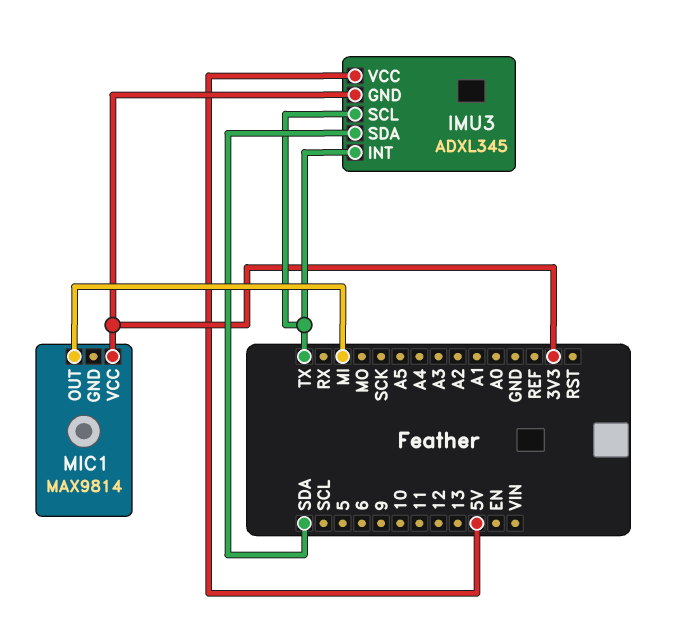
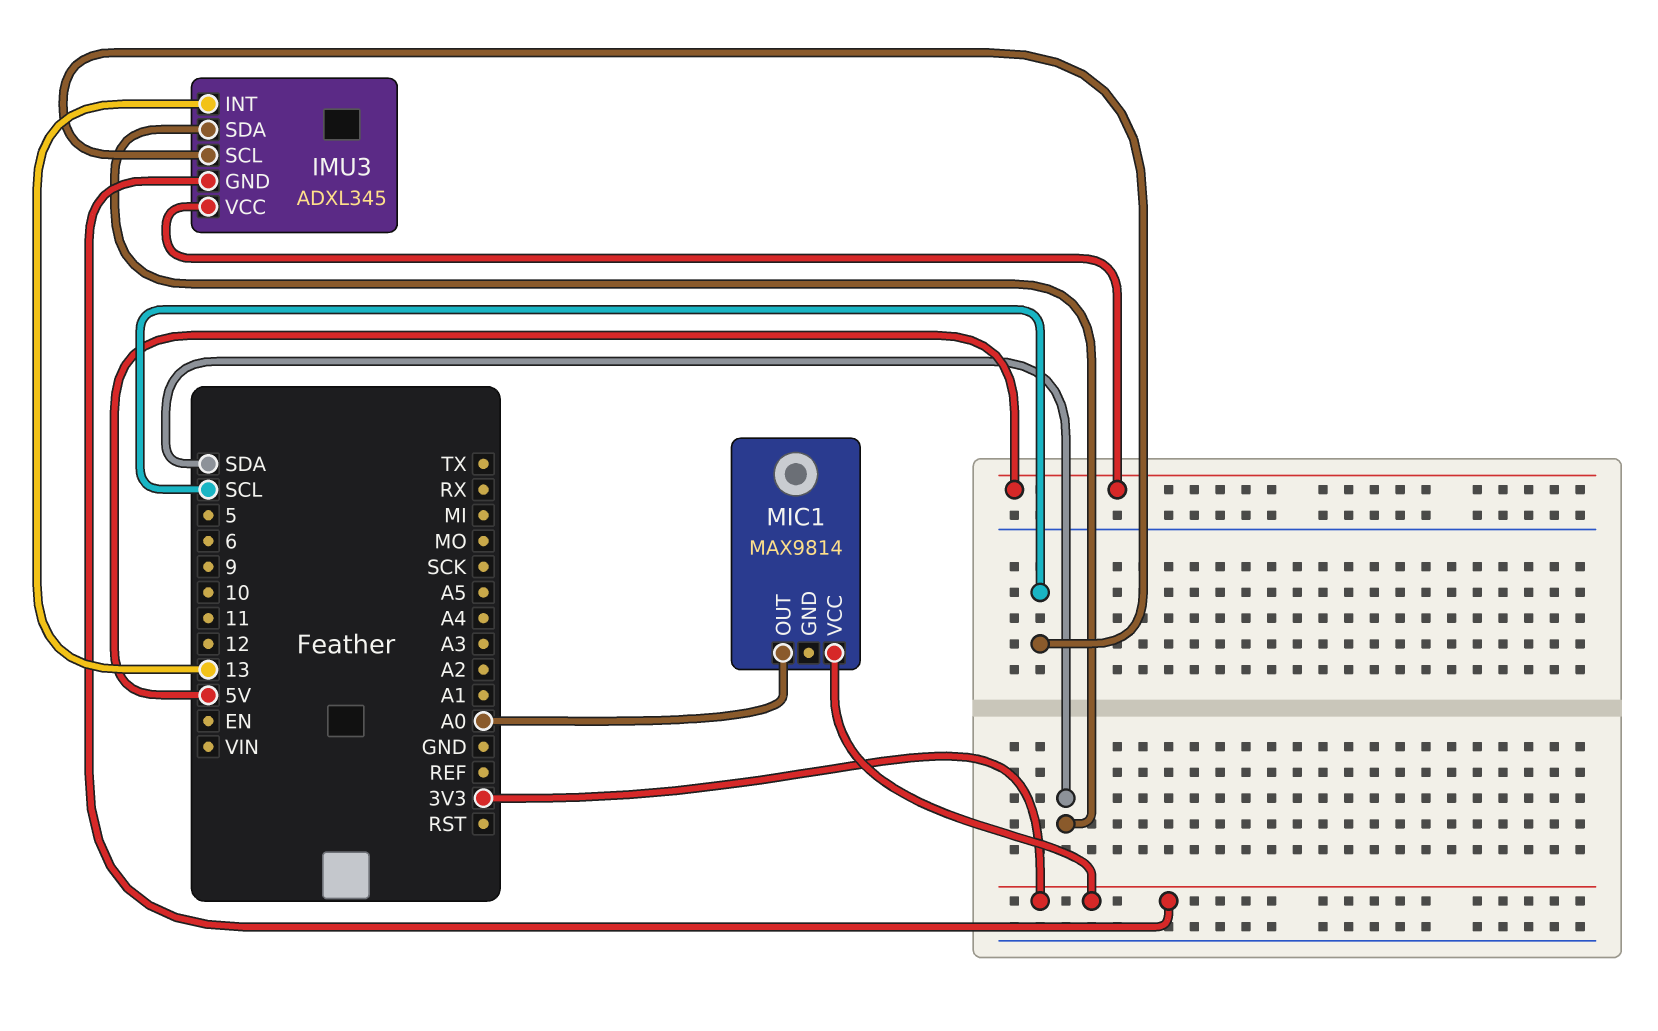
IMU3 pin INT: TX -> 13
IMU3 pin SCL: TX -> SCL
MIC1 pin OUT: MI -> A0

